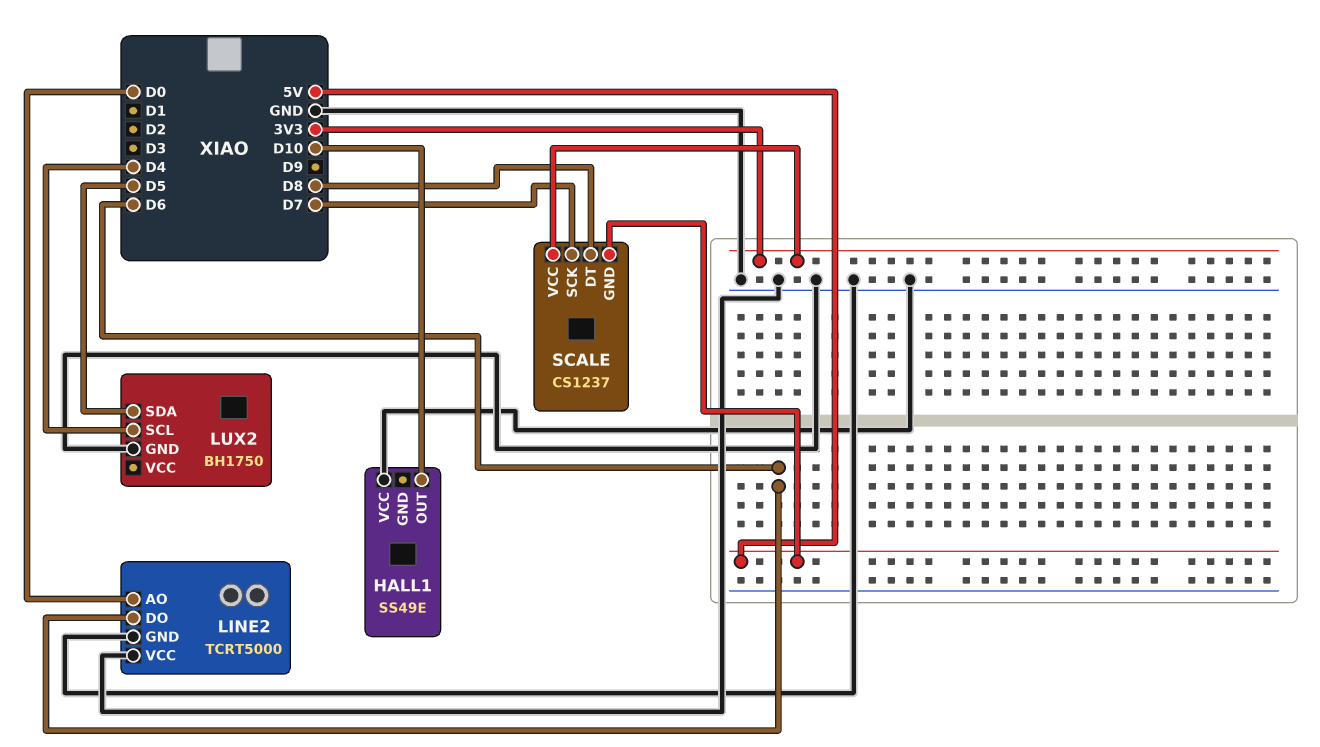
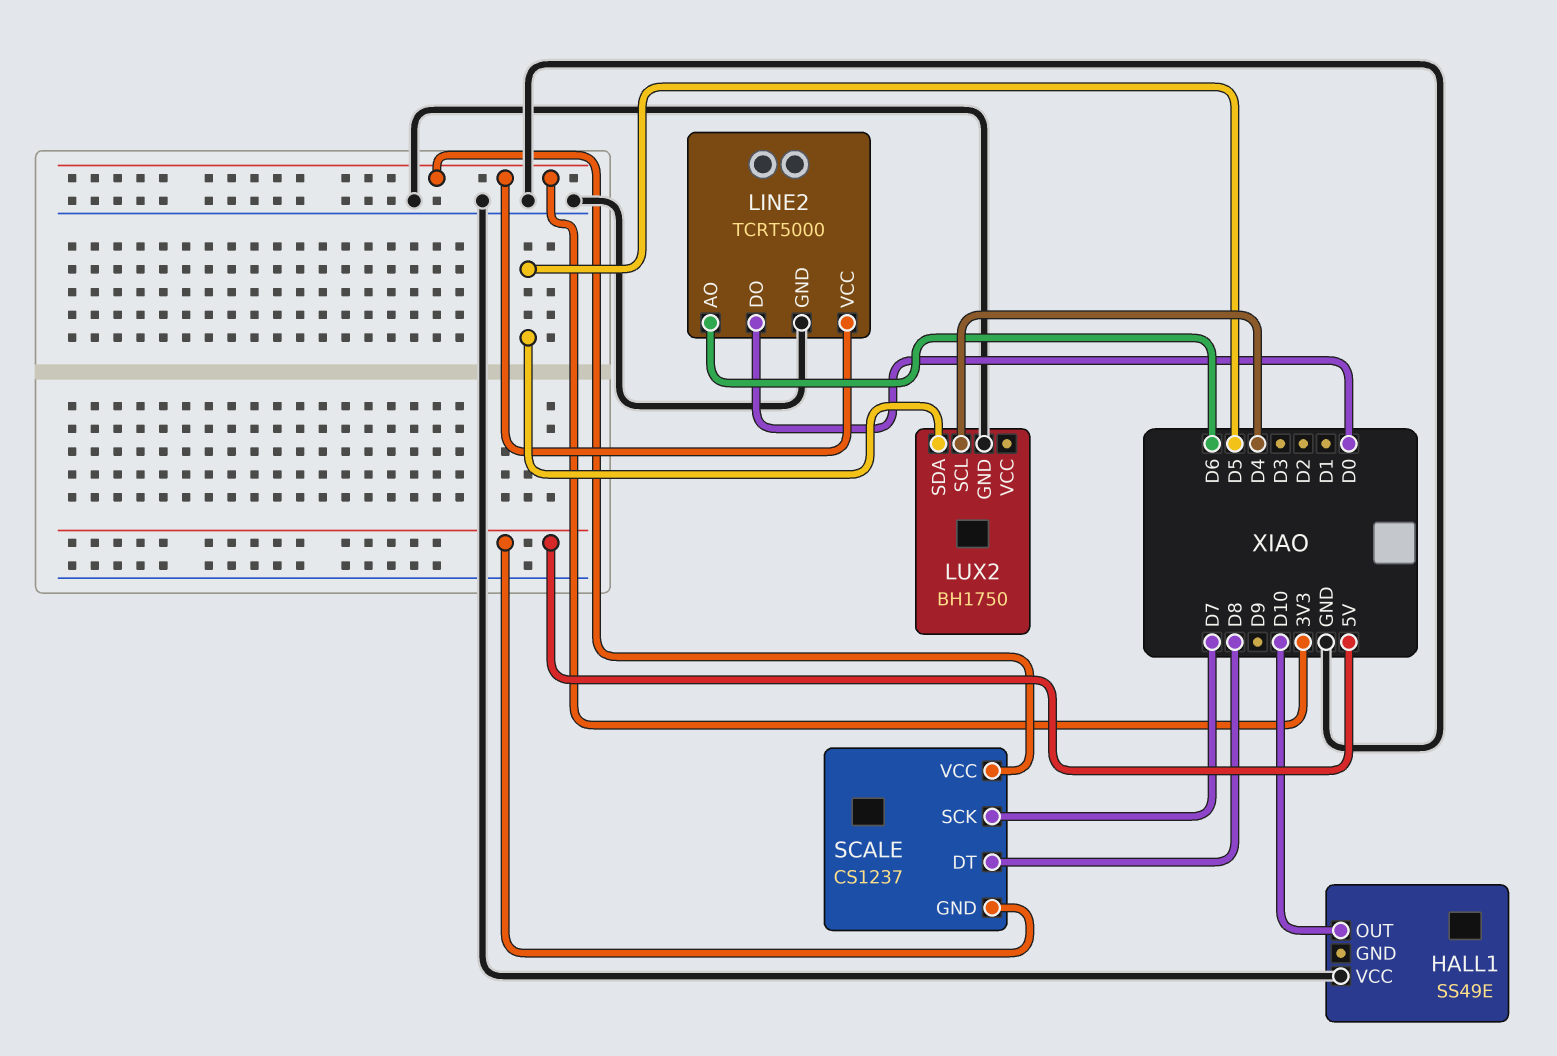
LINE2 pin AO: D0 -> D6
LINE2 pin DO: D6 -> D0
LINE2 pin VCC: GND -> 3V3

